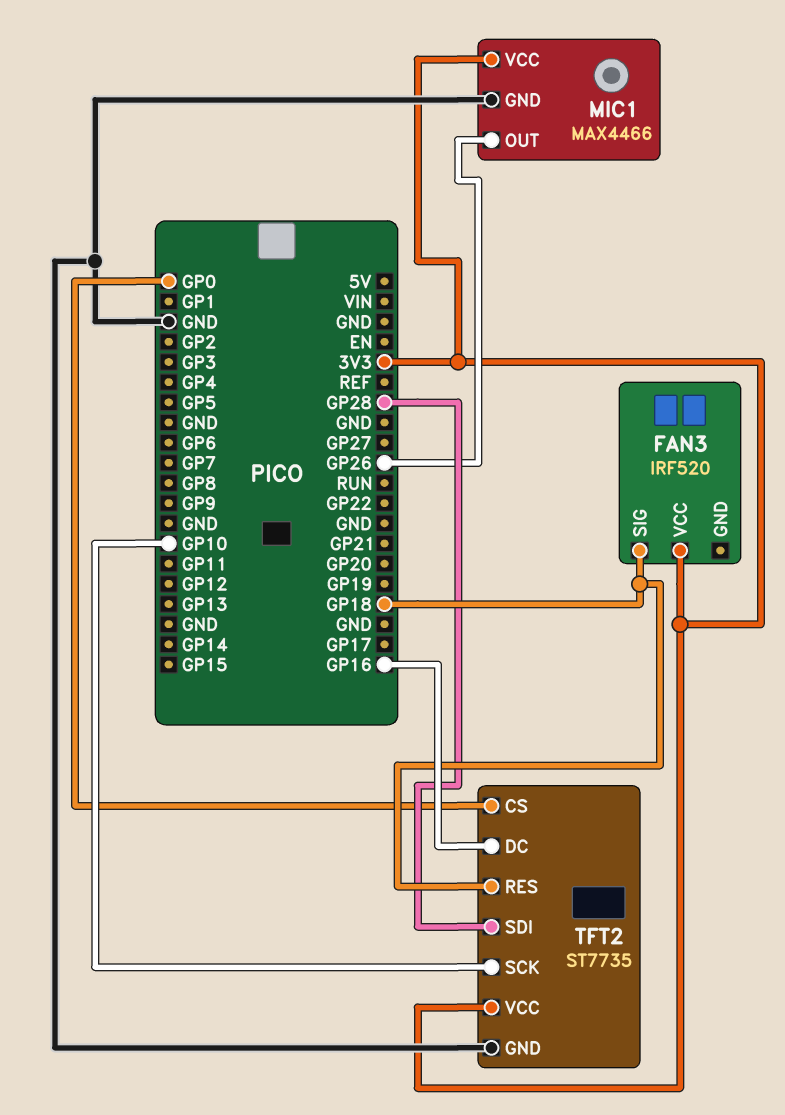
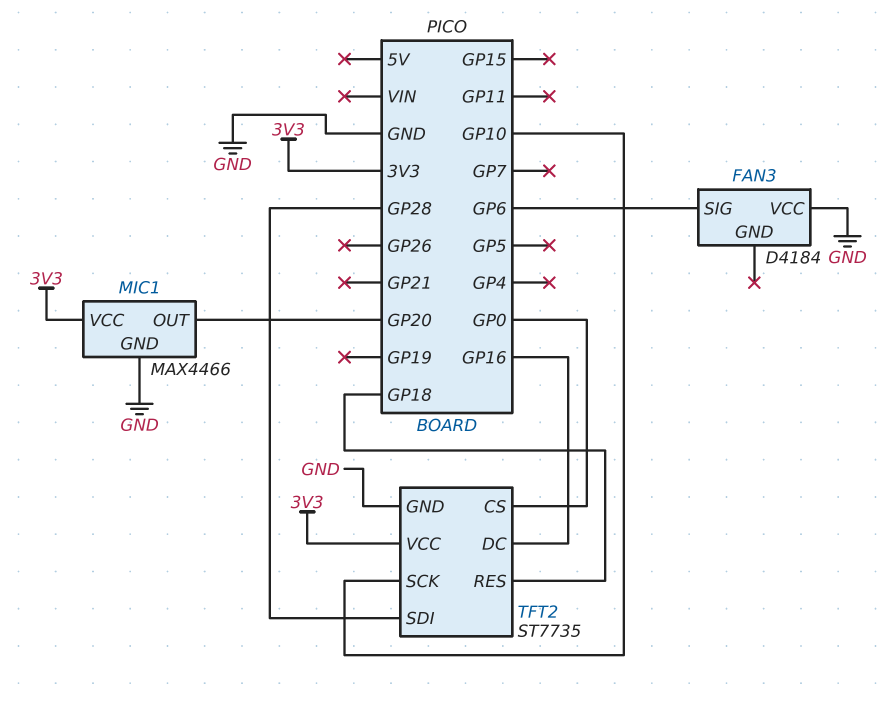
FAN3: IRF520 -> D4184
FAN3 pin SIG: GP18 -> GP6
FAN3 pin VCC: 3V3 -> GND
MIC1 pin OUT: GP26 -> GP20

